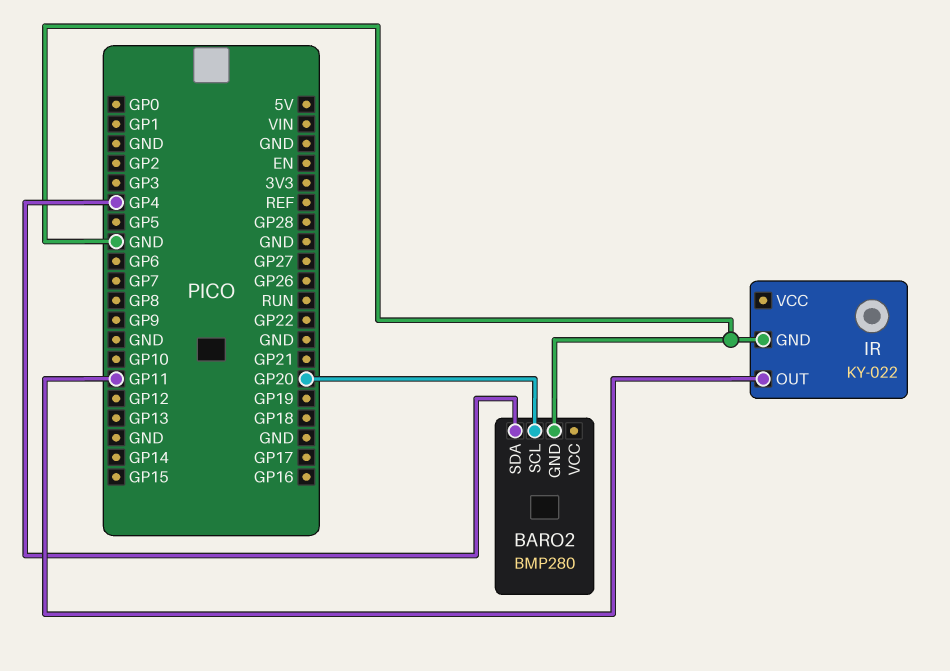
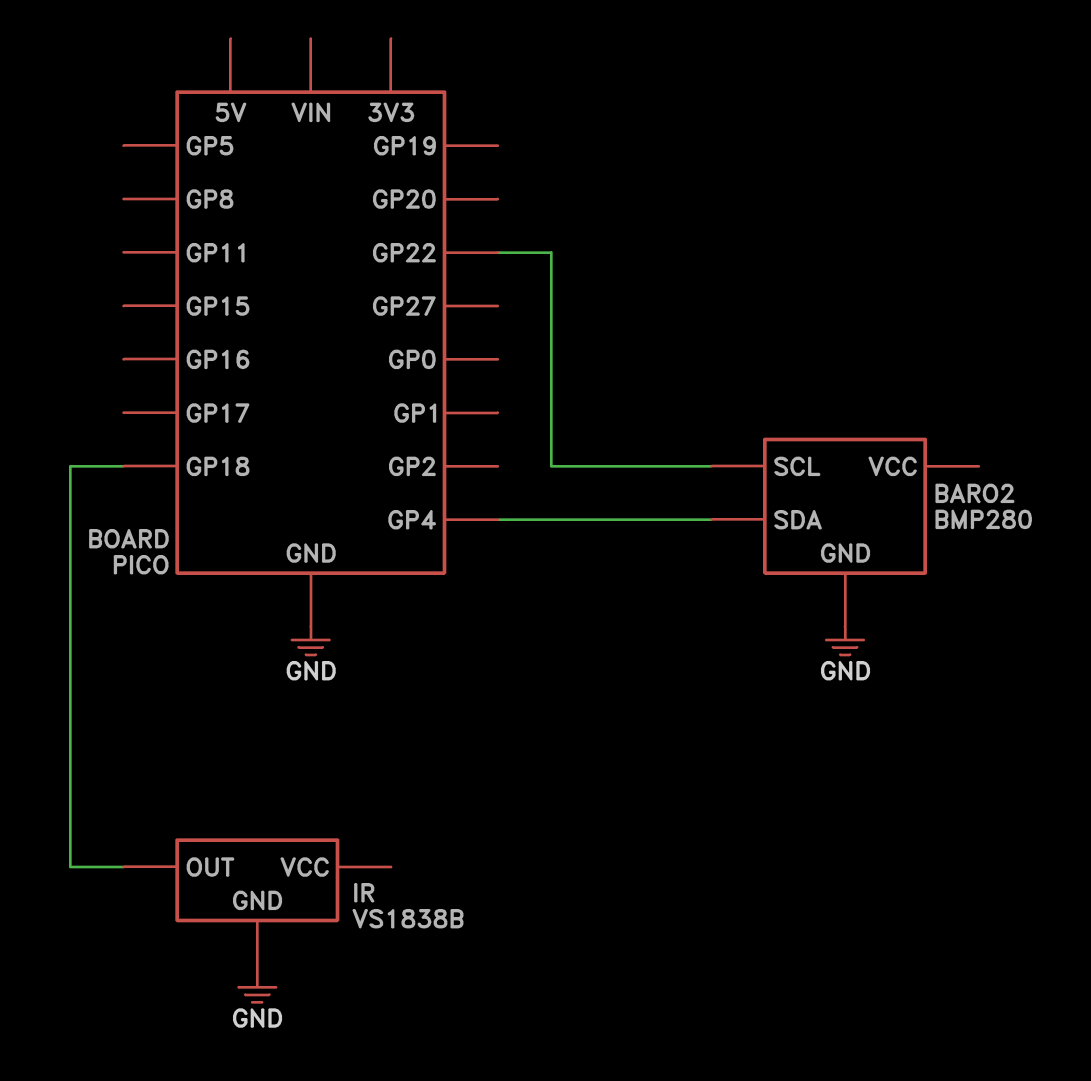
BARO2 pin SCL: GP20 -> GP22
IR: KY-022 -> VS1838B
IR pin OUT: GP11 -> GP18

